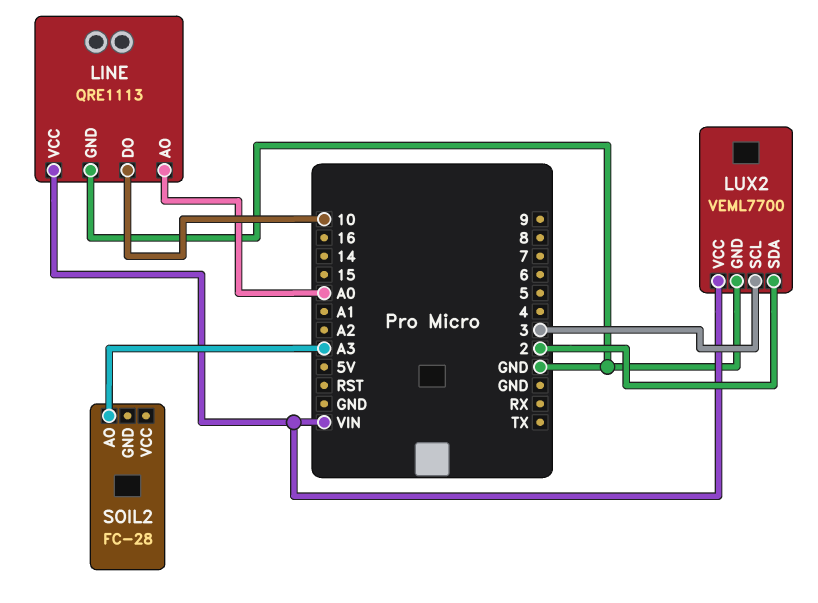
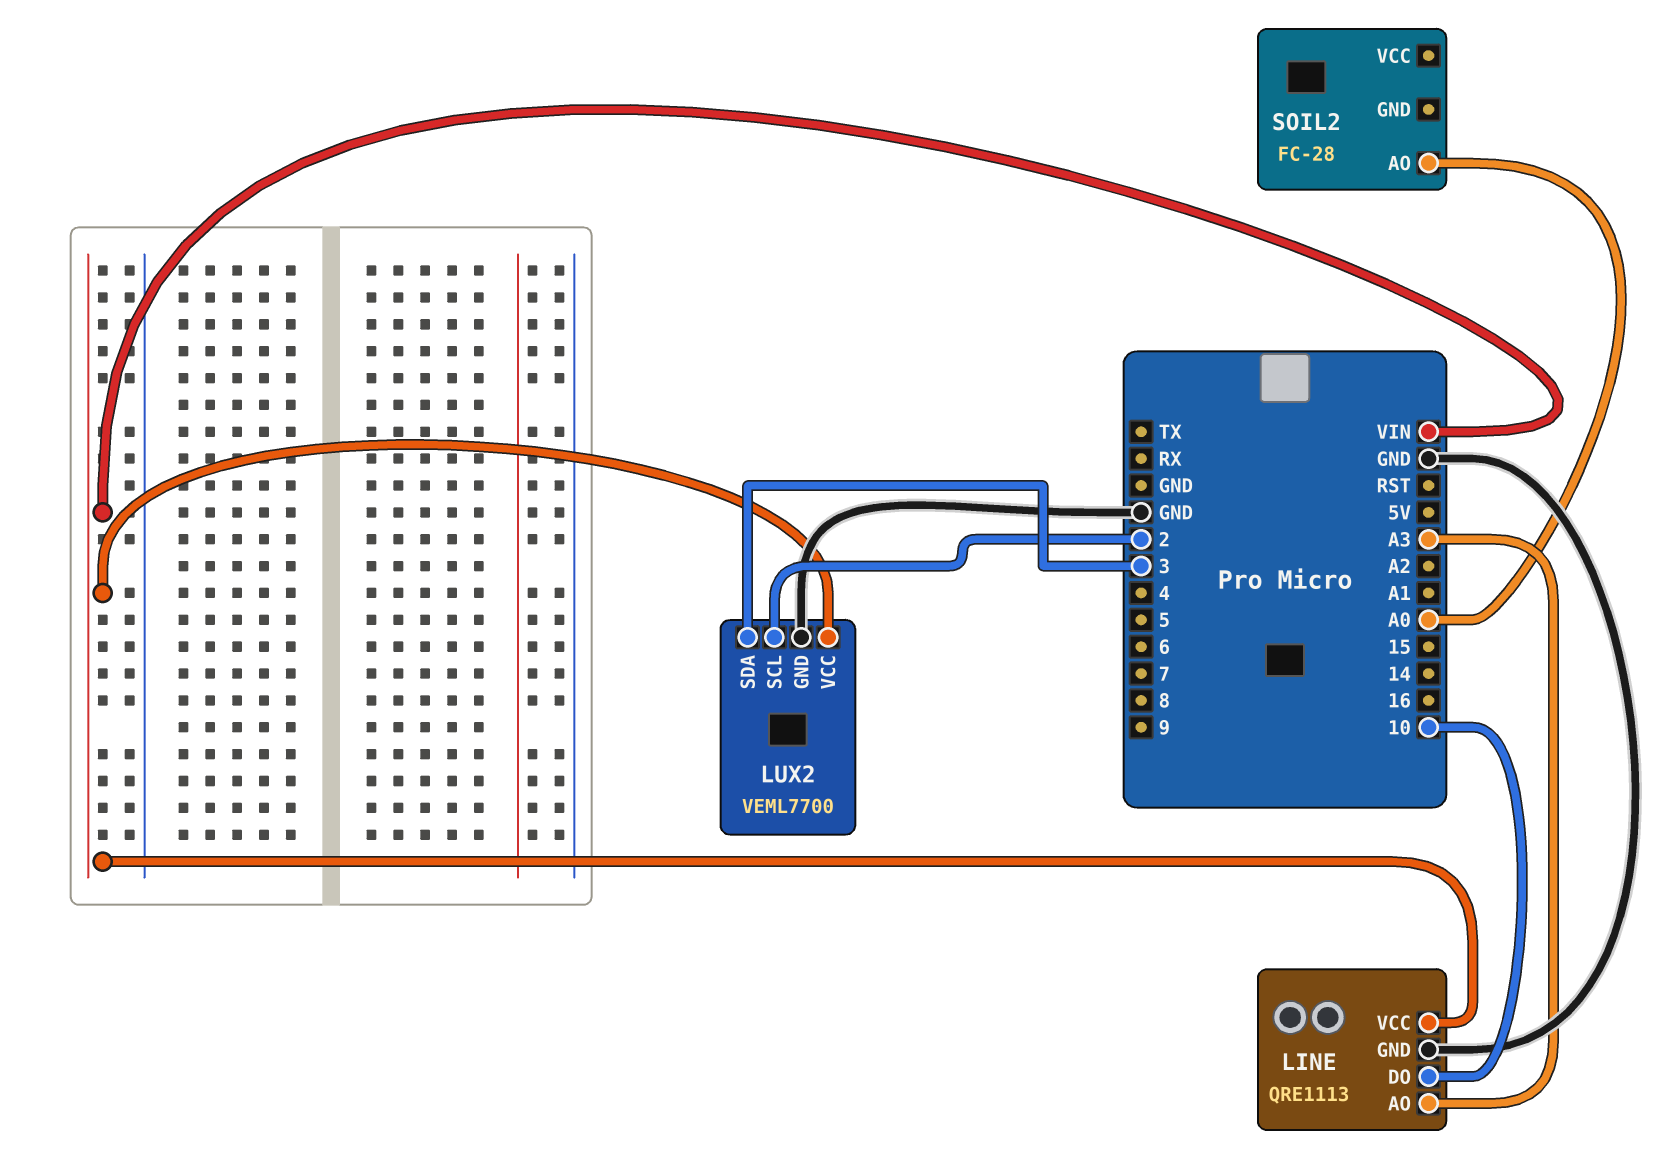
LINE pin AO: A0 -> A3
LUX2 pin SCL: 3 -> 2
LUX2 pin SDA: 2 -> 3
SOIL2 pin AO: A3 -> A0

